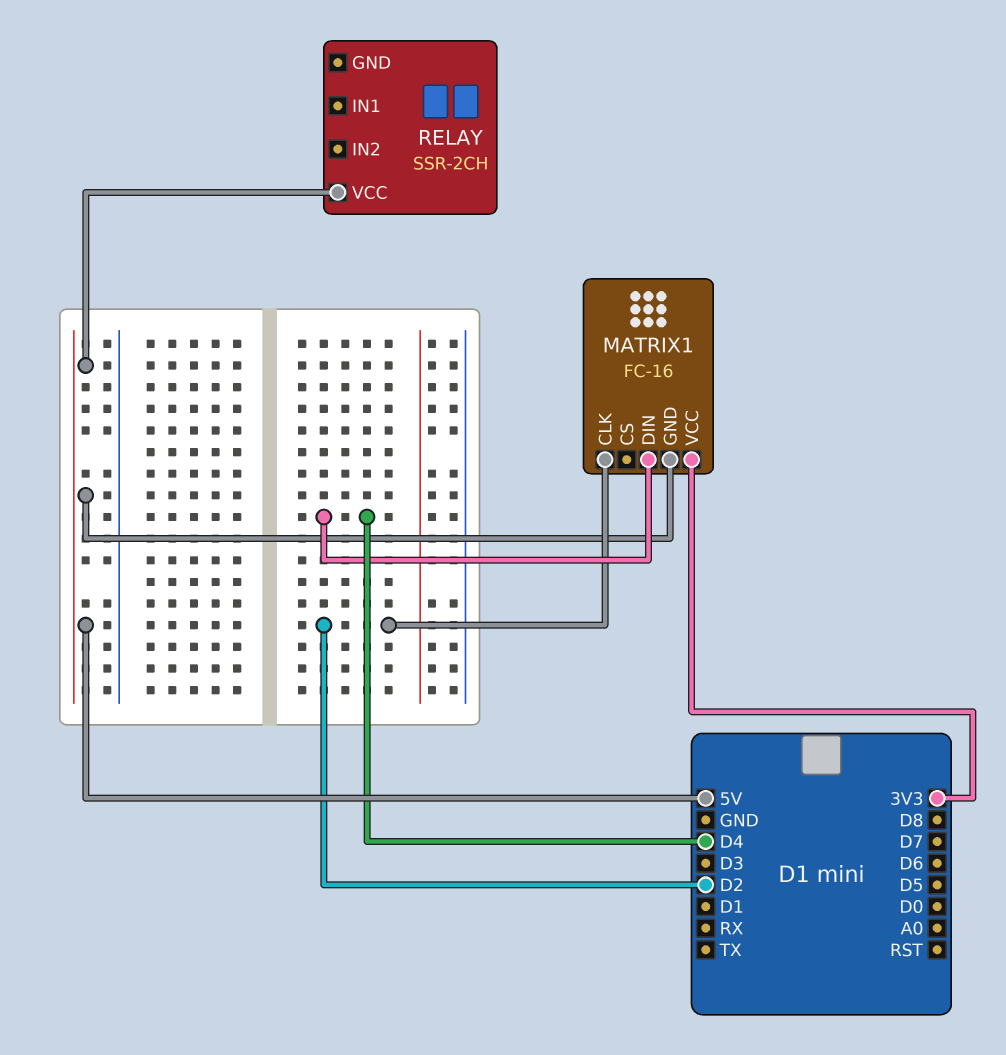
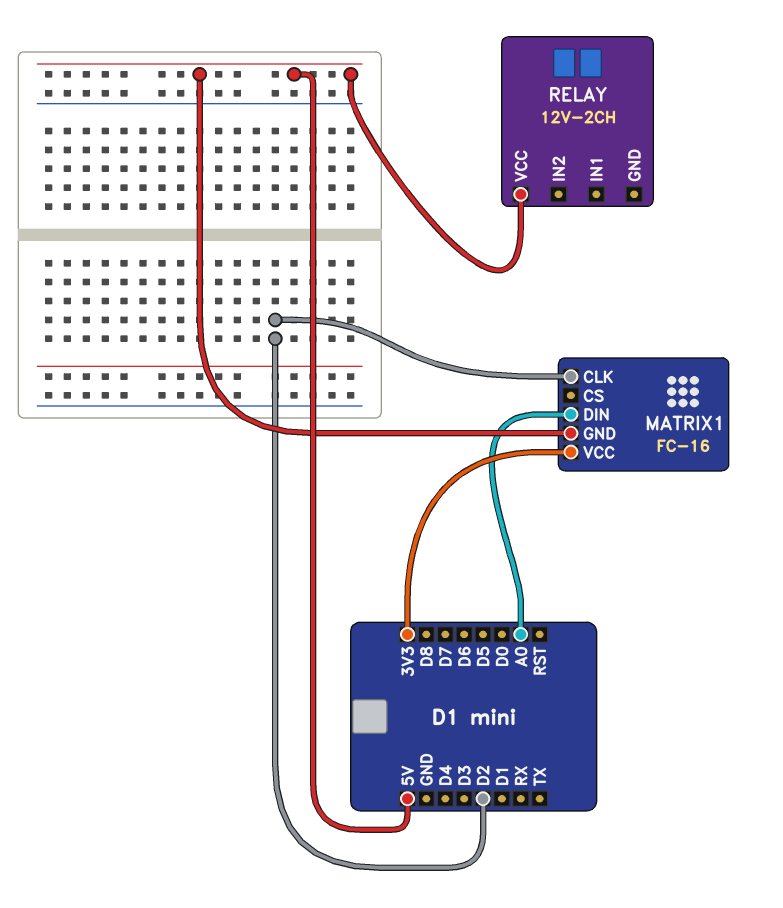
MATRIX1 pin DIN: D4 -> A0
RELAY: SSR-2CH -> 12V-2CH

